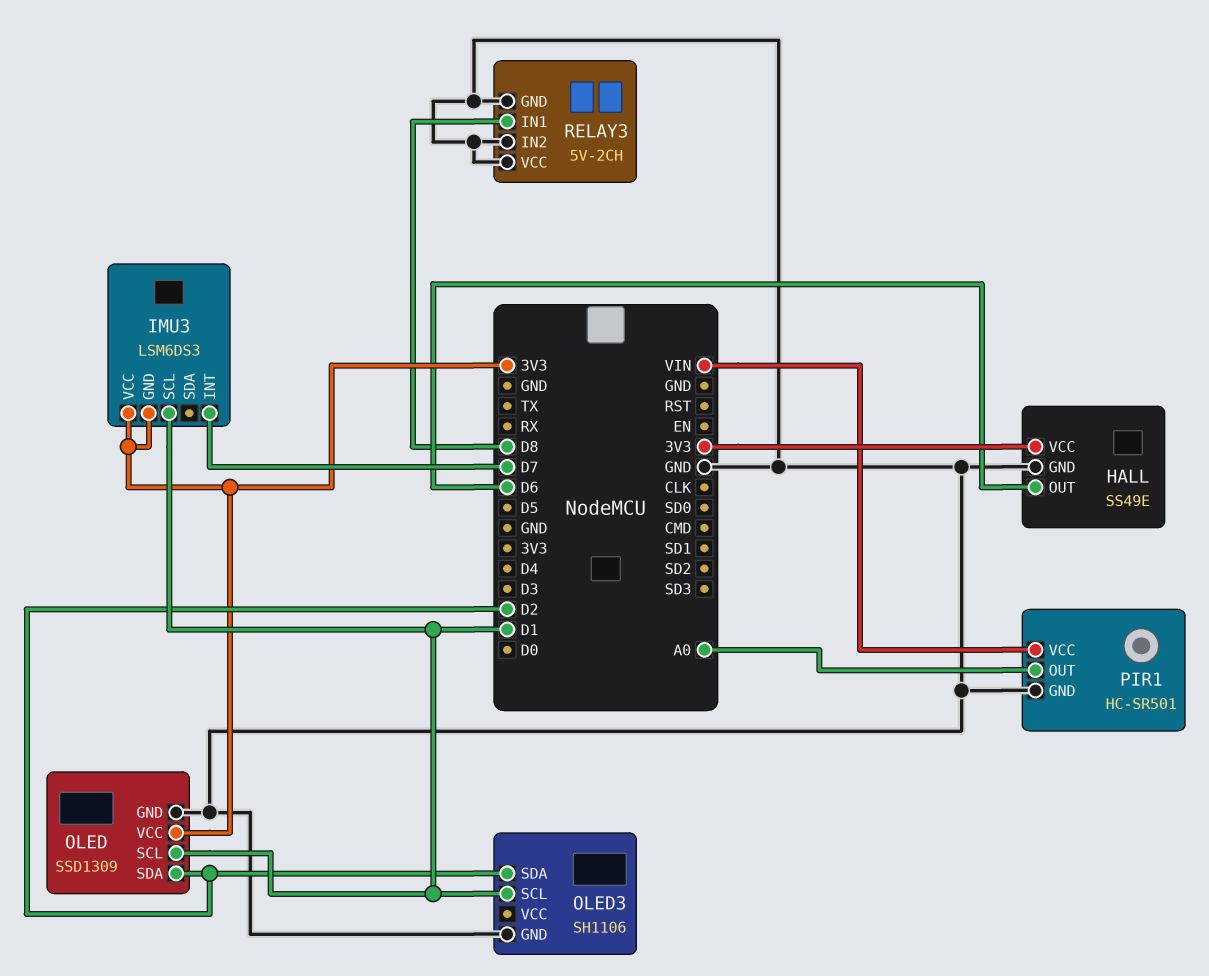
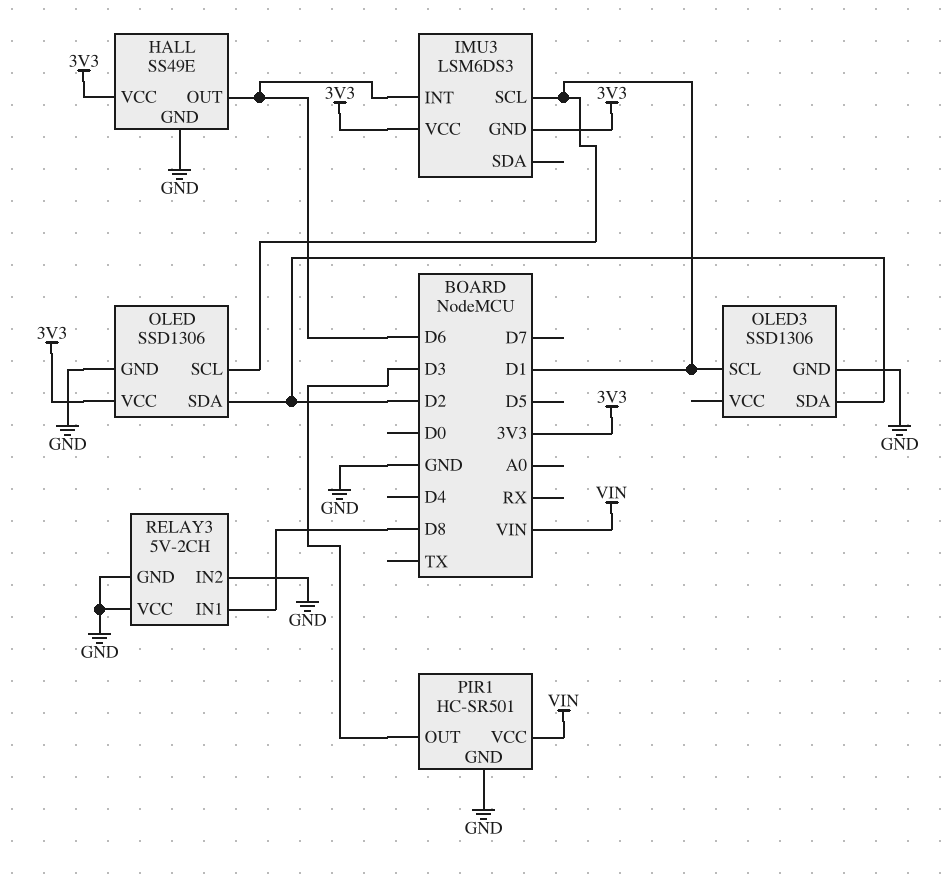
IMU3 pin INT: D7 -> D6
OLED: SSD1309 -> SSD1306
OLED3: SH1106 -> SSD1306
PIR1 pin OUT: A0 -> D3

